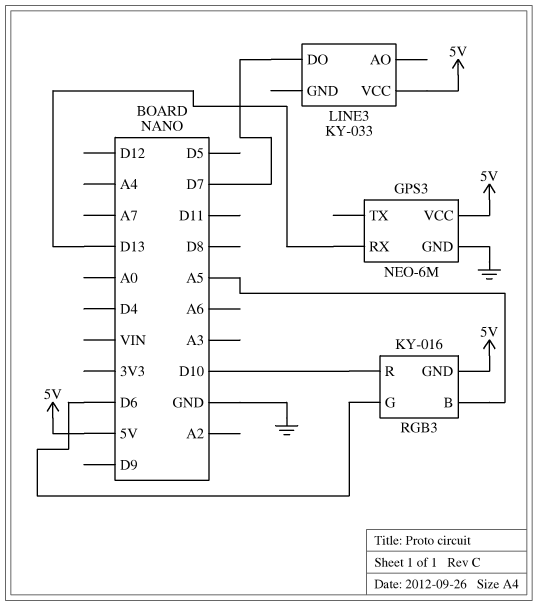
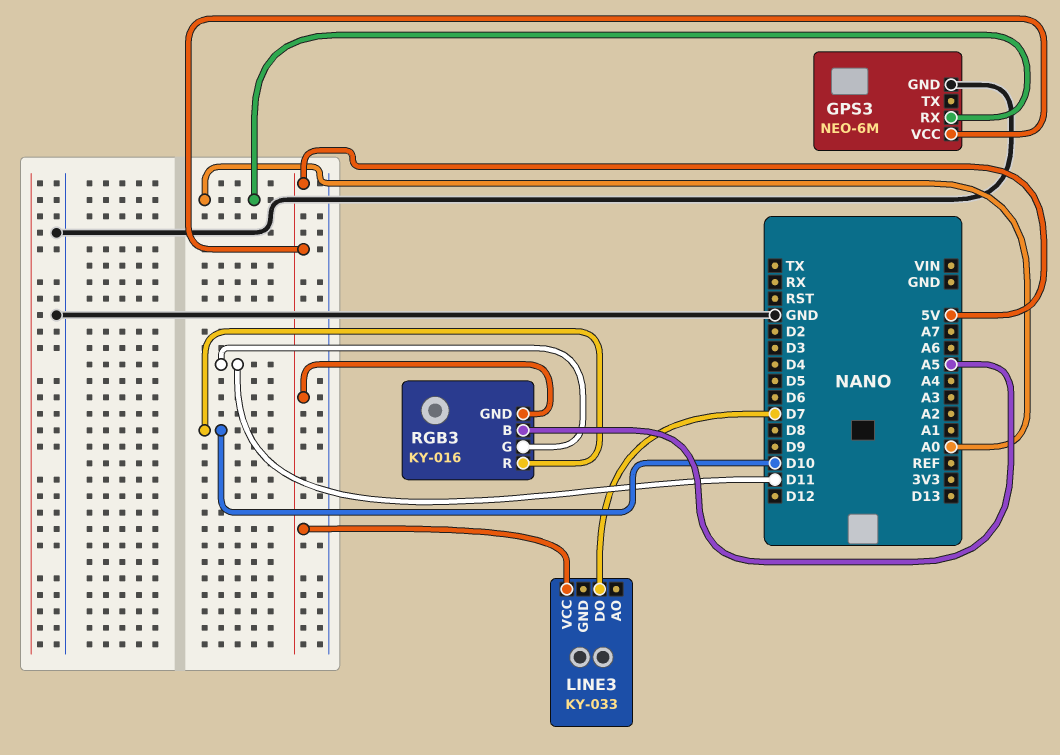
GPS3 pin RX: D13 -> A0
RGB3 pin G: D6 -> D11

